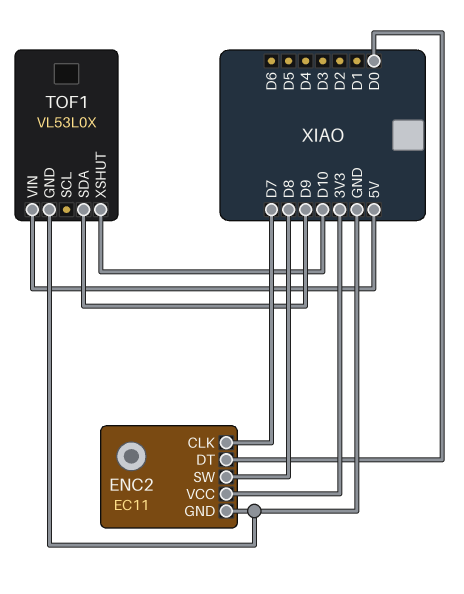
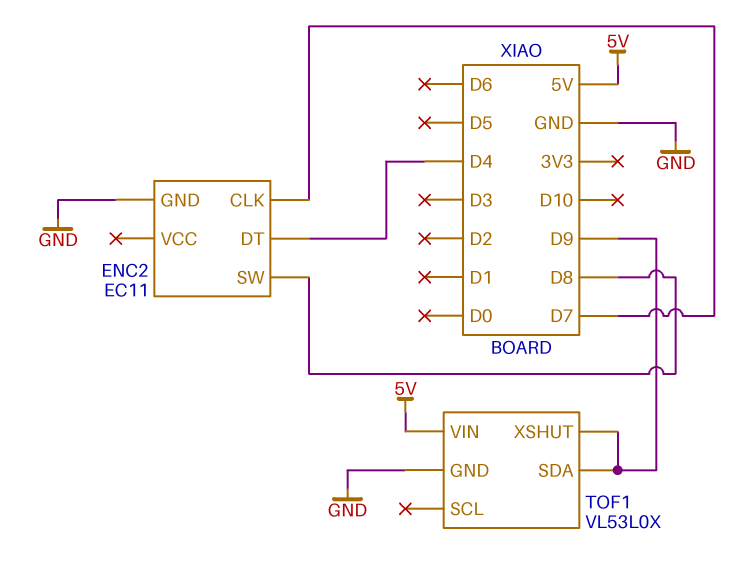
ENC2 pin DT: D0 -> D4
ENC2 pin VCC: 3V3 -> none
TOF1 pin XSHUT: D10 -> D9

